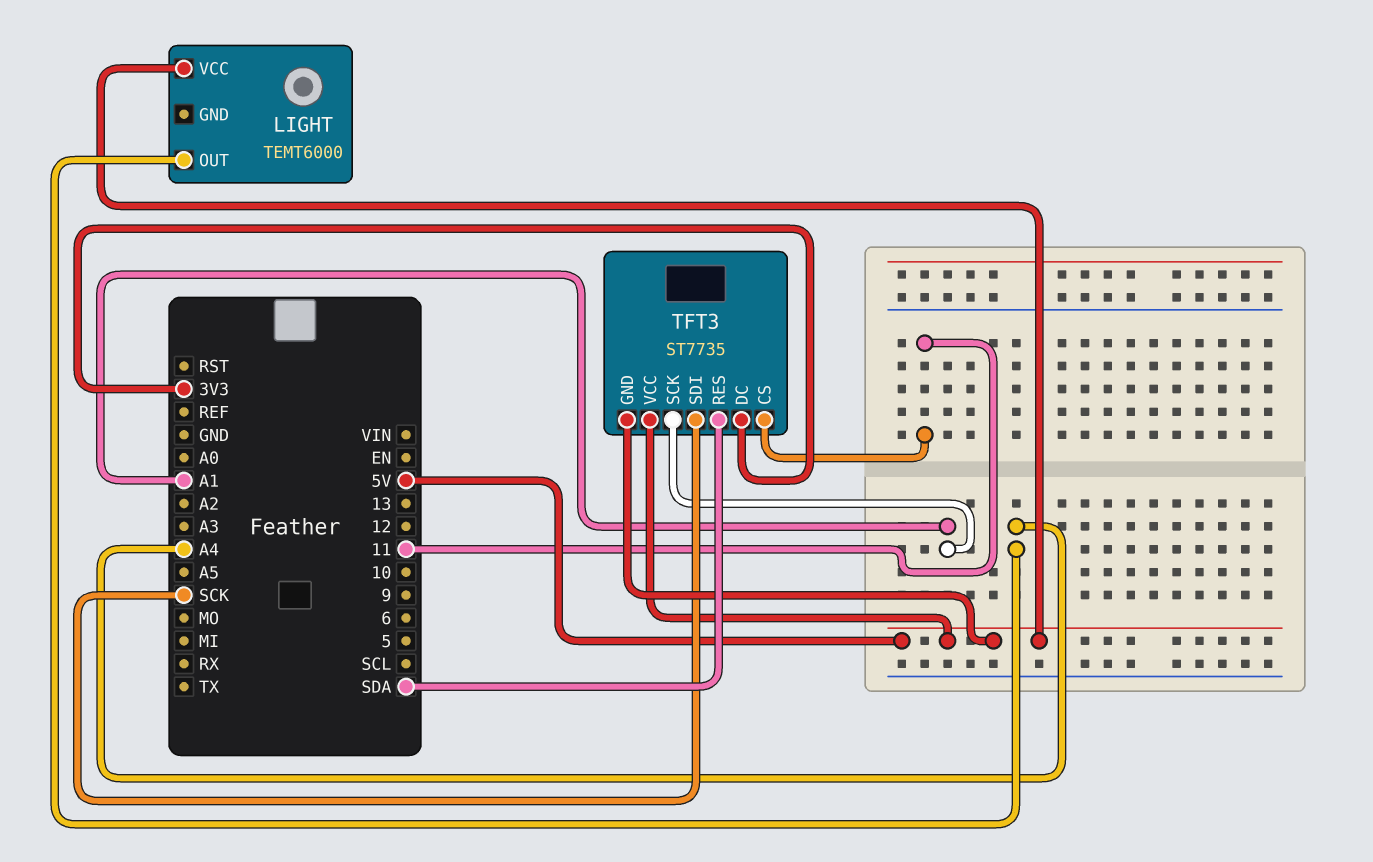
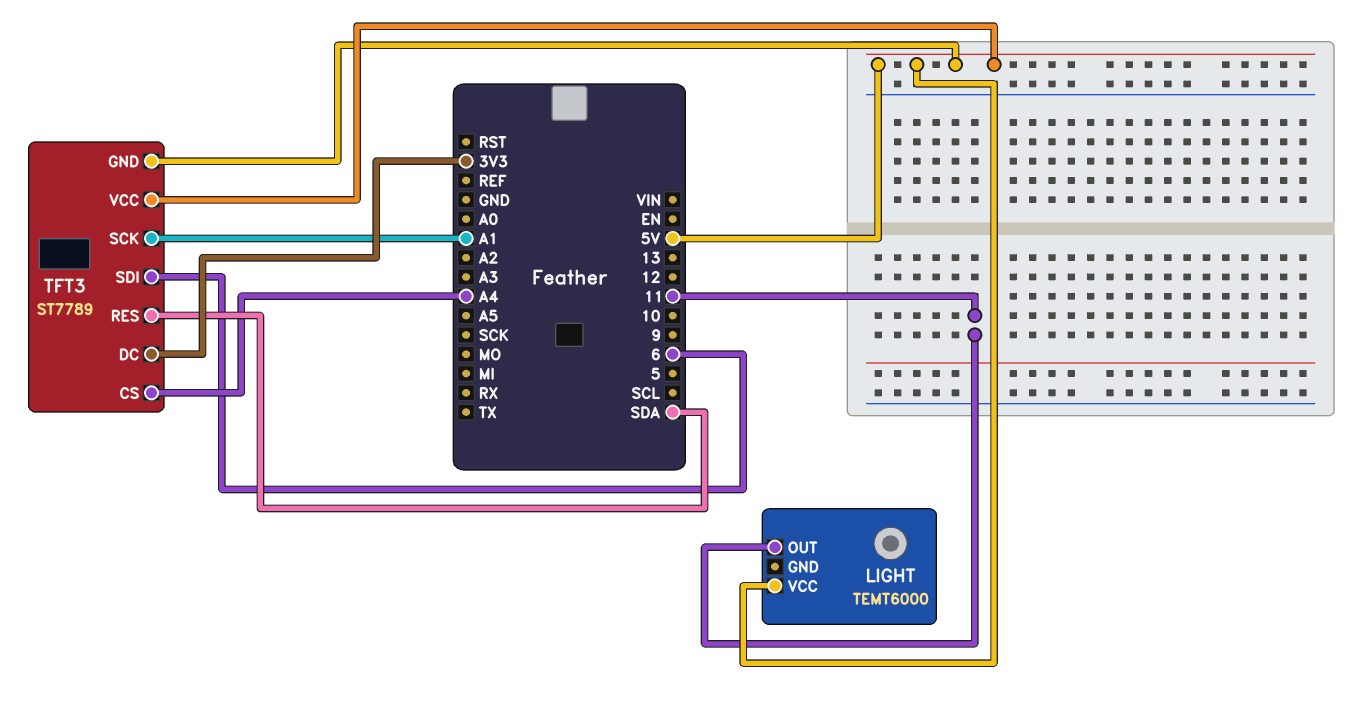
LIGHT pin OUT: A4 -> 11
TFT3: ST7735 -> ST7789
TFT3 pin CS: 11 -> A4
TFT3 pin SDI: SCK -> 6

